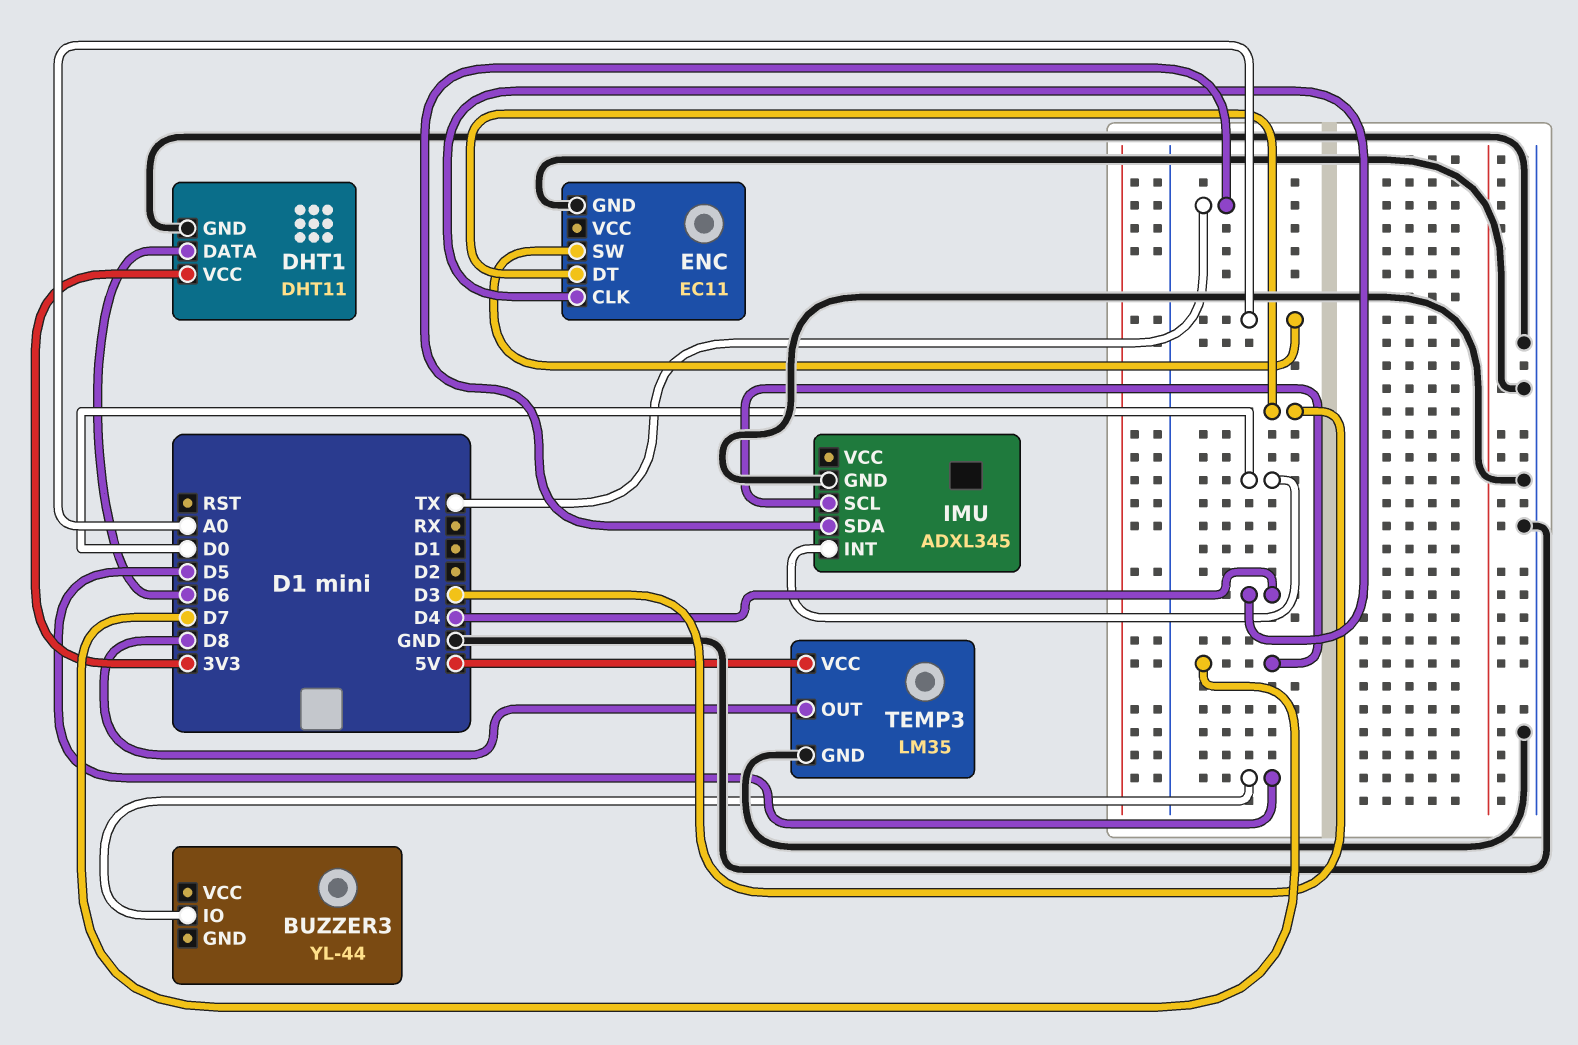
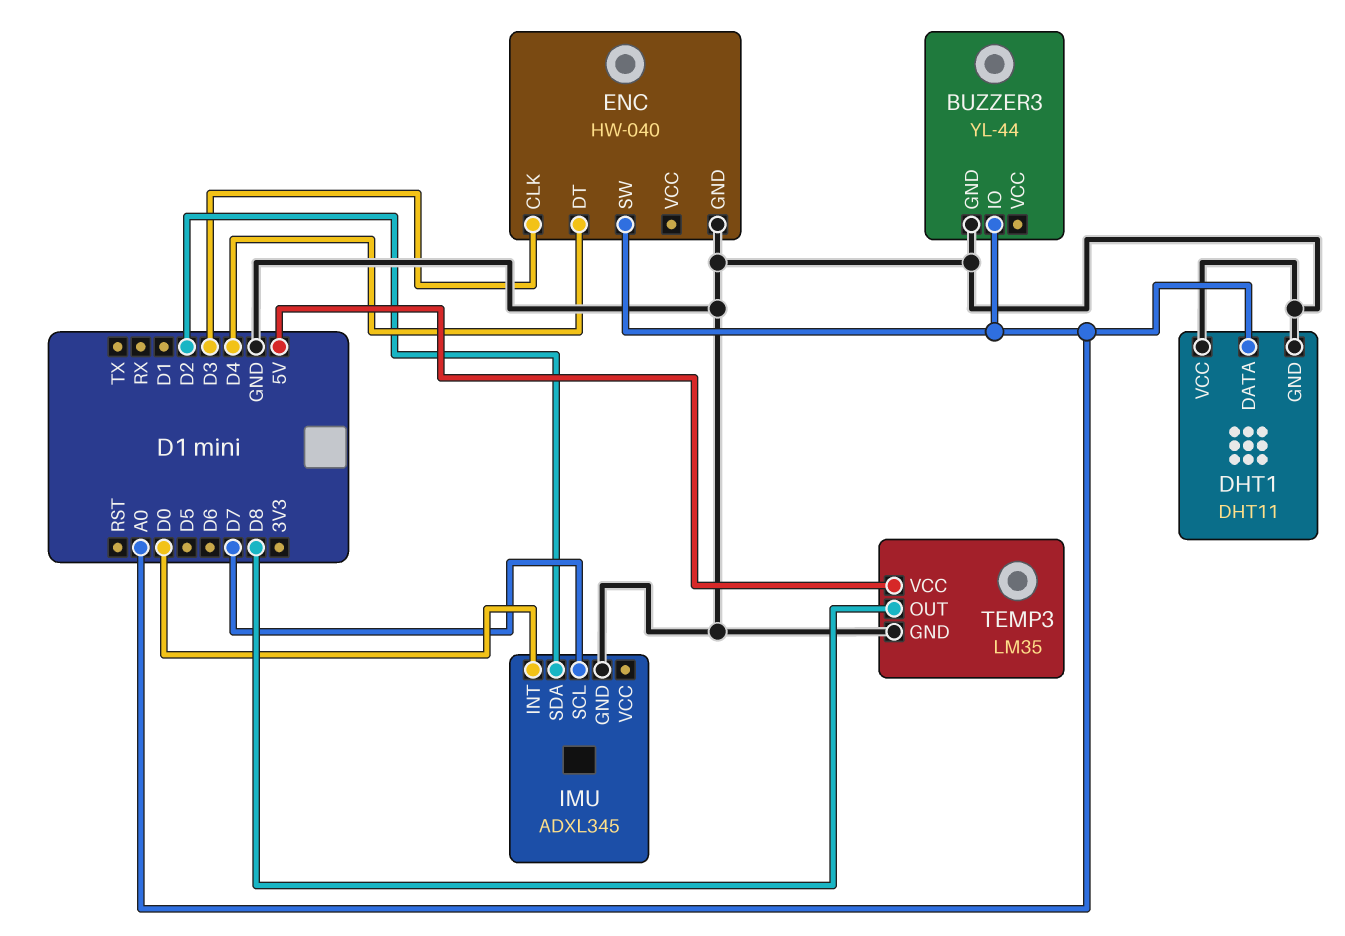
BUZZER3 pin GND: none -> GND
BUZZER3 pin IO: D5 -> A0
DHT1 pin DATA: D6 -> A0
DHT1 pin VCC: 3V3 -> GND
ENC: EC11 -> HW-040
ENC pin CLK: D4 -> D3
ENC pin DT: D3 -> D4
IMU pin SDA: TX -> D2

